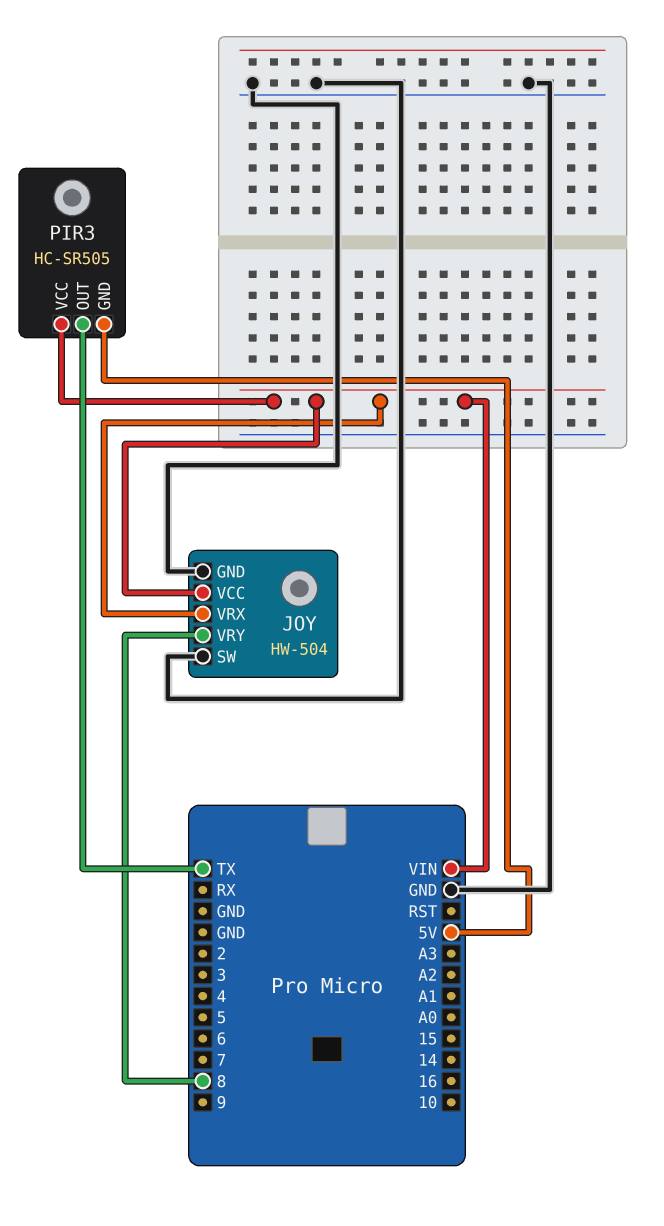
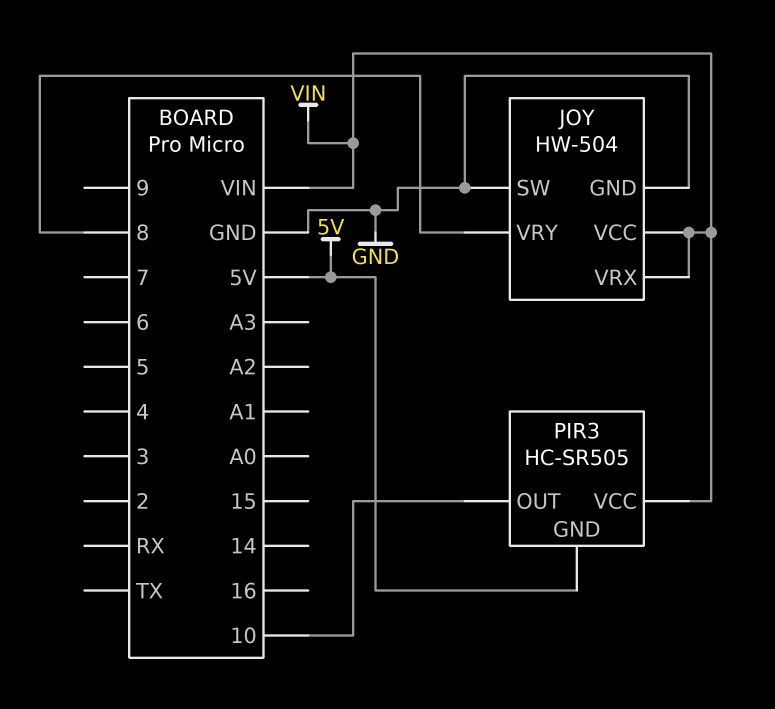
PIR3 pin OUT: TX -> 10

